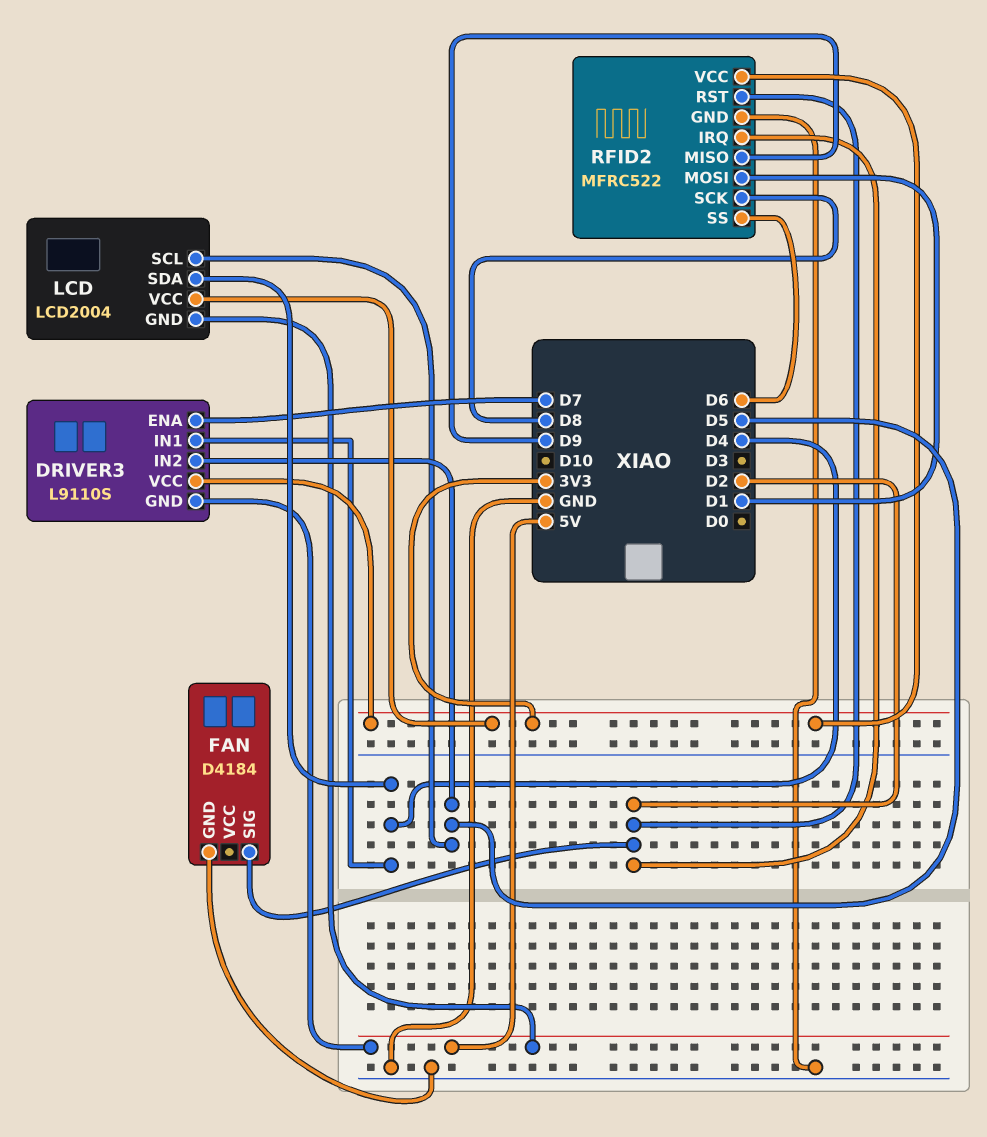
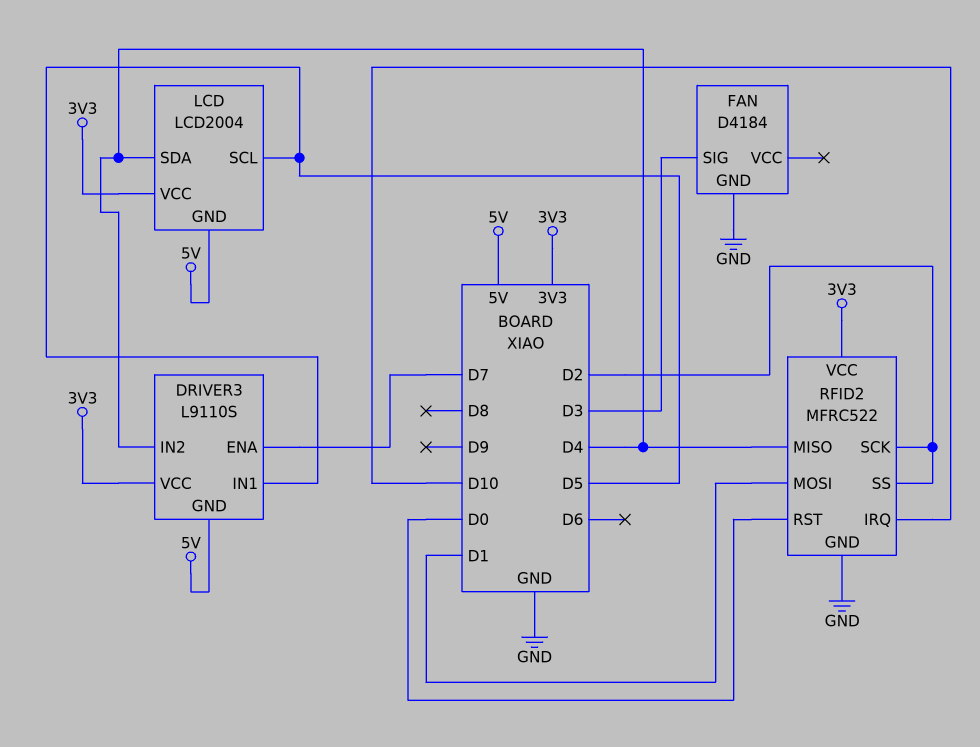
DRIVER3 pin IN1: D4 -> D5
DRIVER3 pin IN2: D5 -> D4
FAN pin SIG: D2 -> D3
RFID2 pin IRQ: D2 -> D10
RFID2 pin MISO: D9 -> D4
RFID2 pin RST: D2 -> D0
RFID2 pin SCK: D8 -> D2
RFID2 pin SS: D6 -> D2

